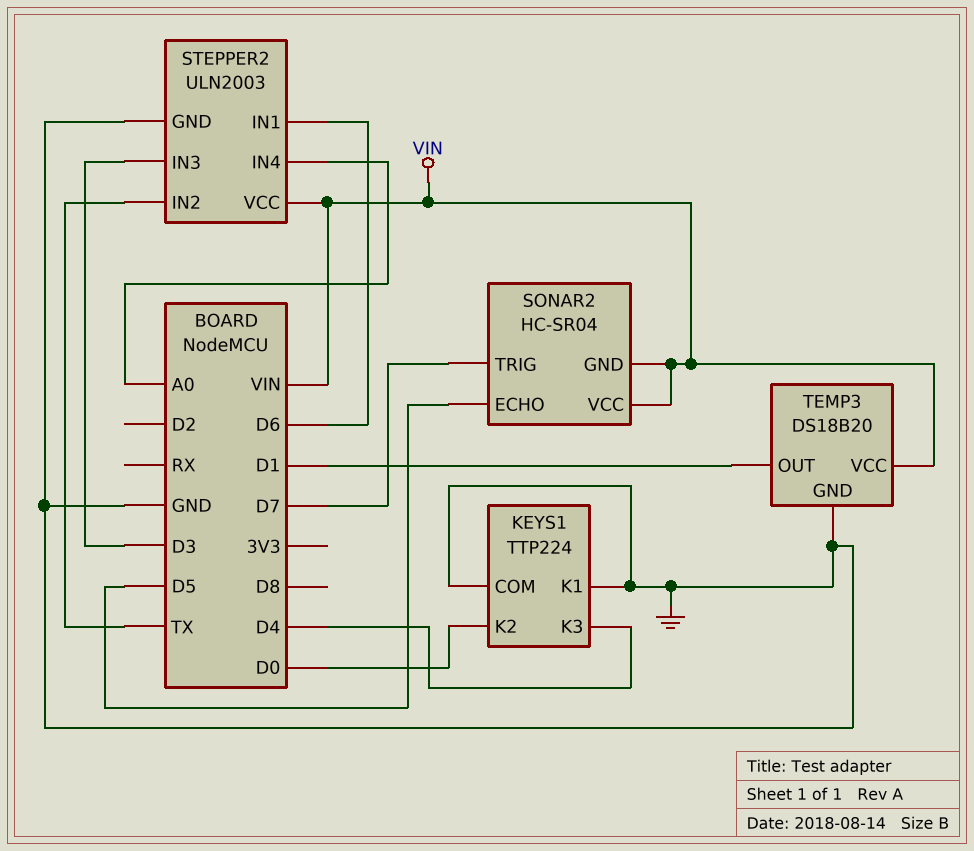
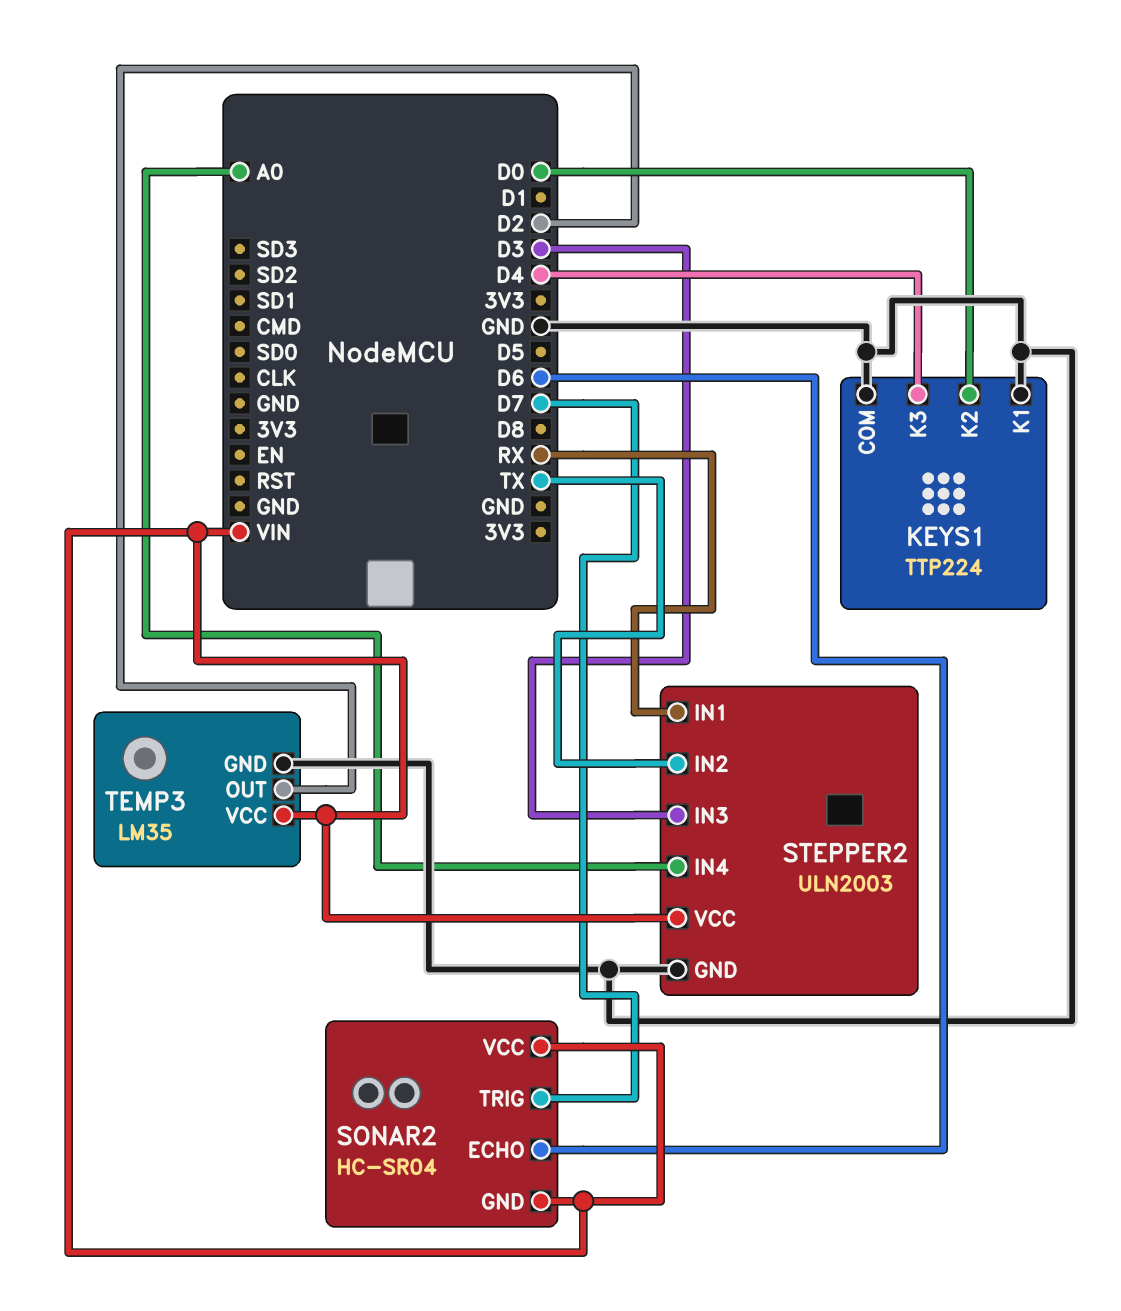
SONAR2 pin ECHO: D5 -> D6
STEPPER2 pin IN1: D6 -> RX
TEMP3: DS18B20 -> LM35
TEMP3 pin OUT: D1 -> D2

